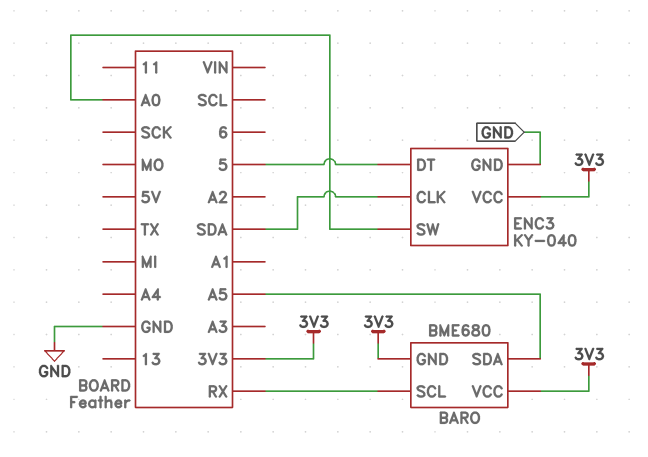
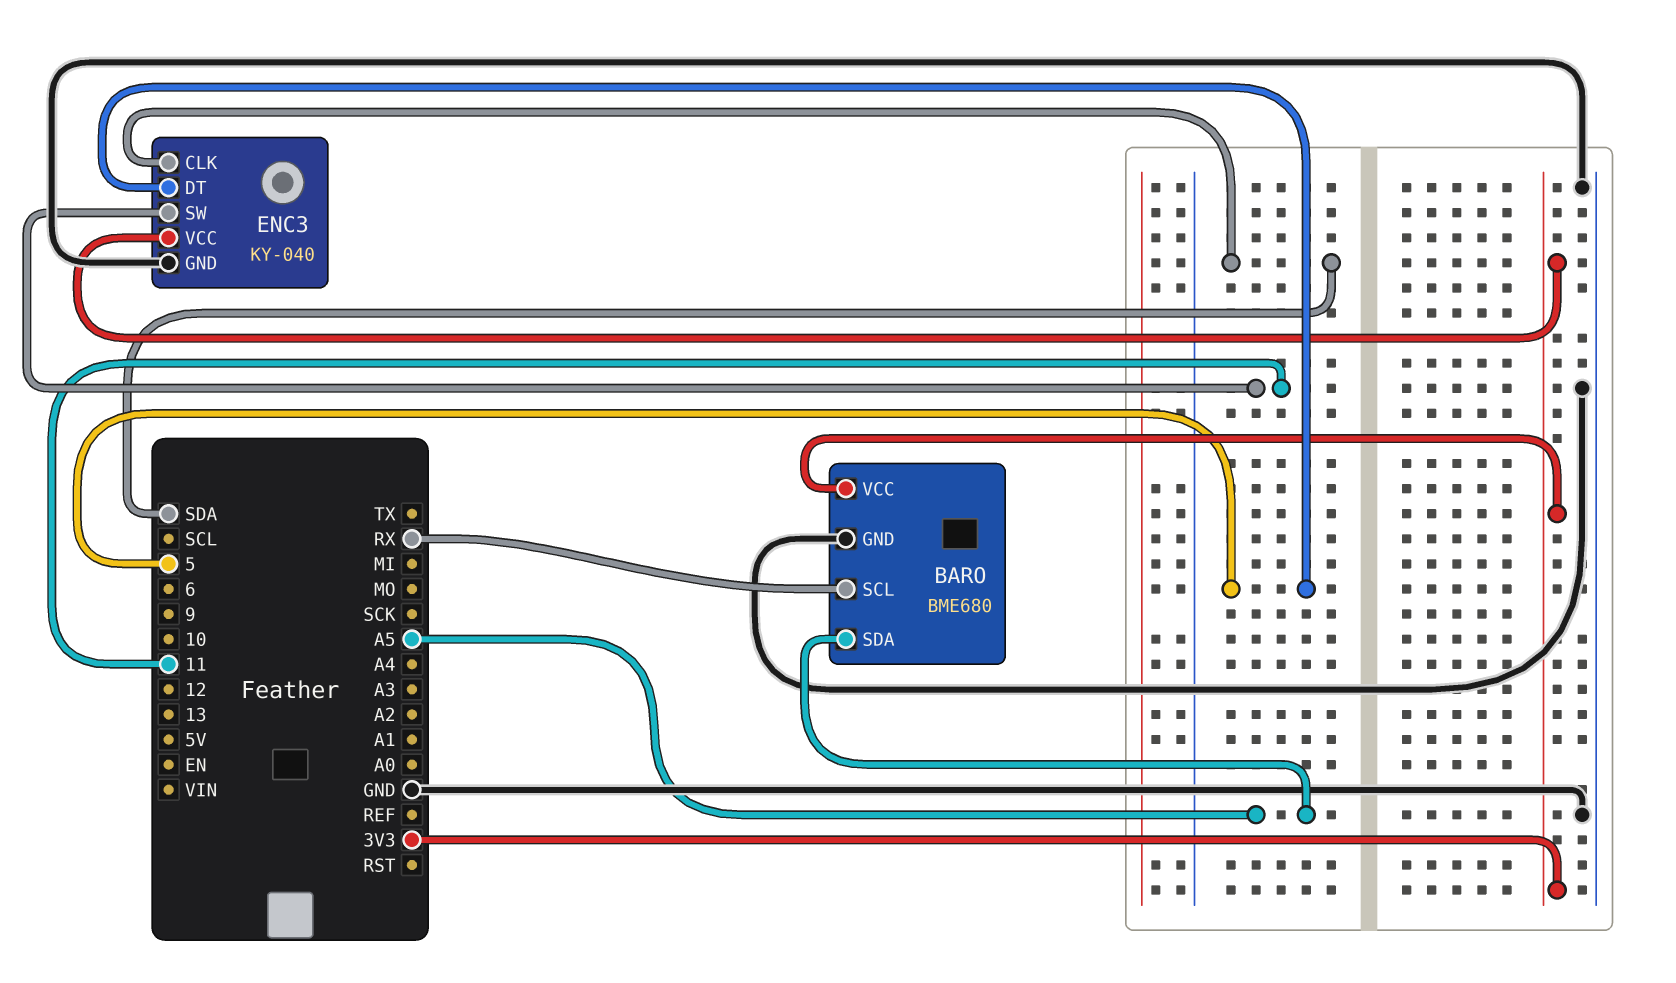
BARO pin GND: 3V3 -> GND
ENC3 pin SW: A0 -> 11

